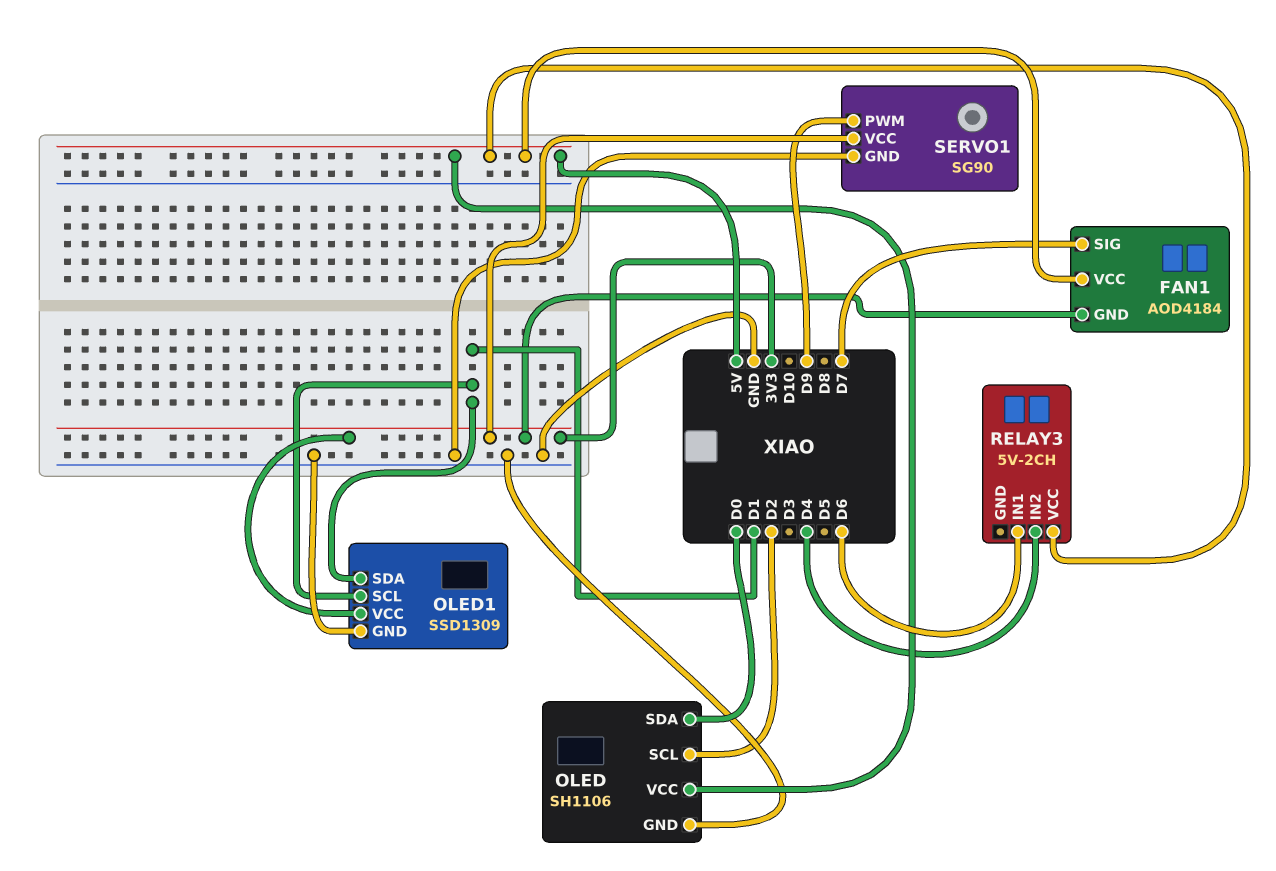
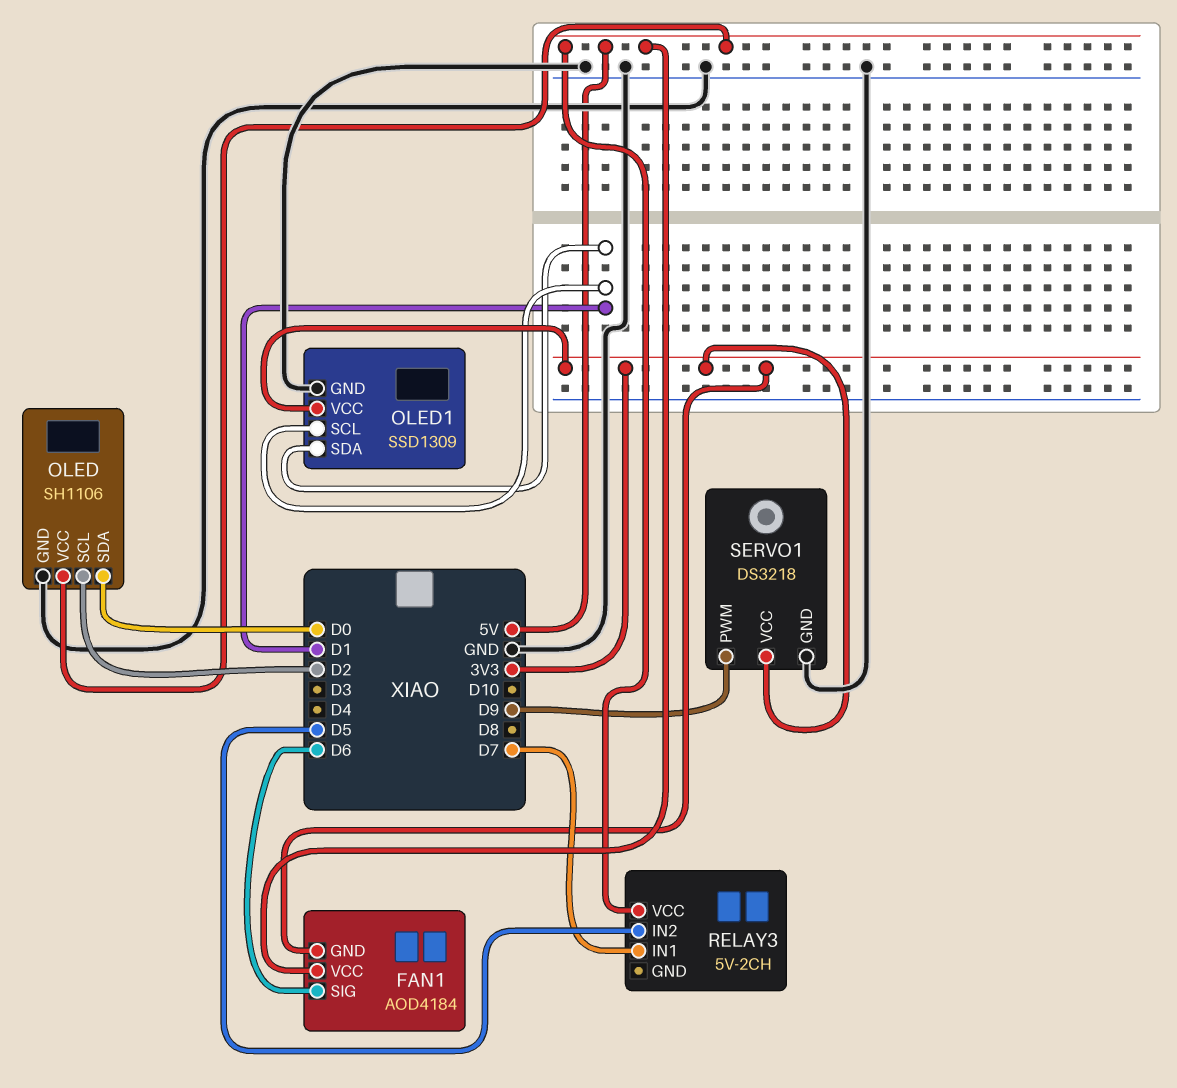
FAN1 pin SIG: D7 -> D6
RELAY3 pin IN1: D6 -> D7
RELAY3 pin IN2: D4 -> D5
SERVO1: SG90 -> DS3218

